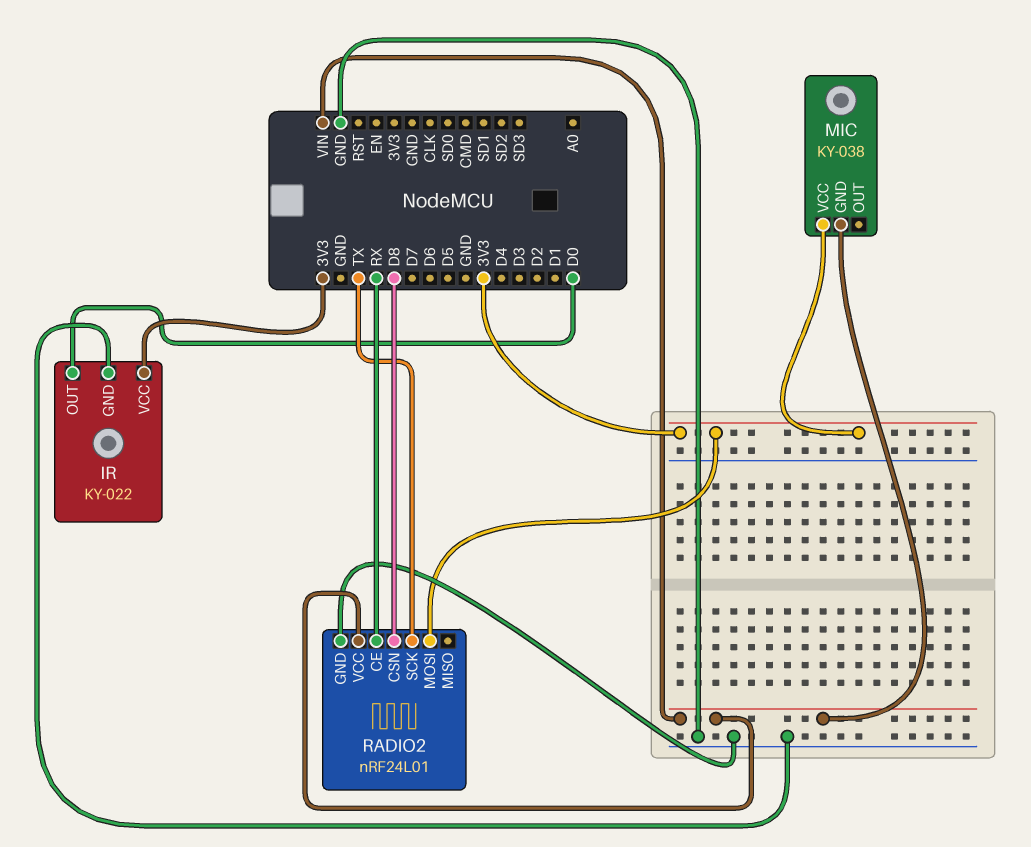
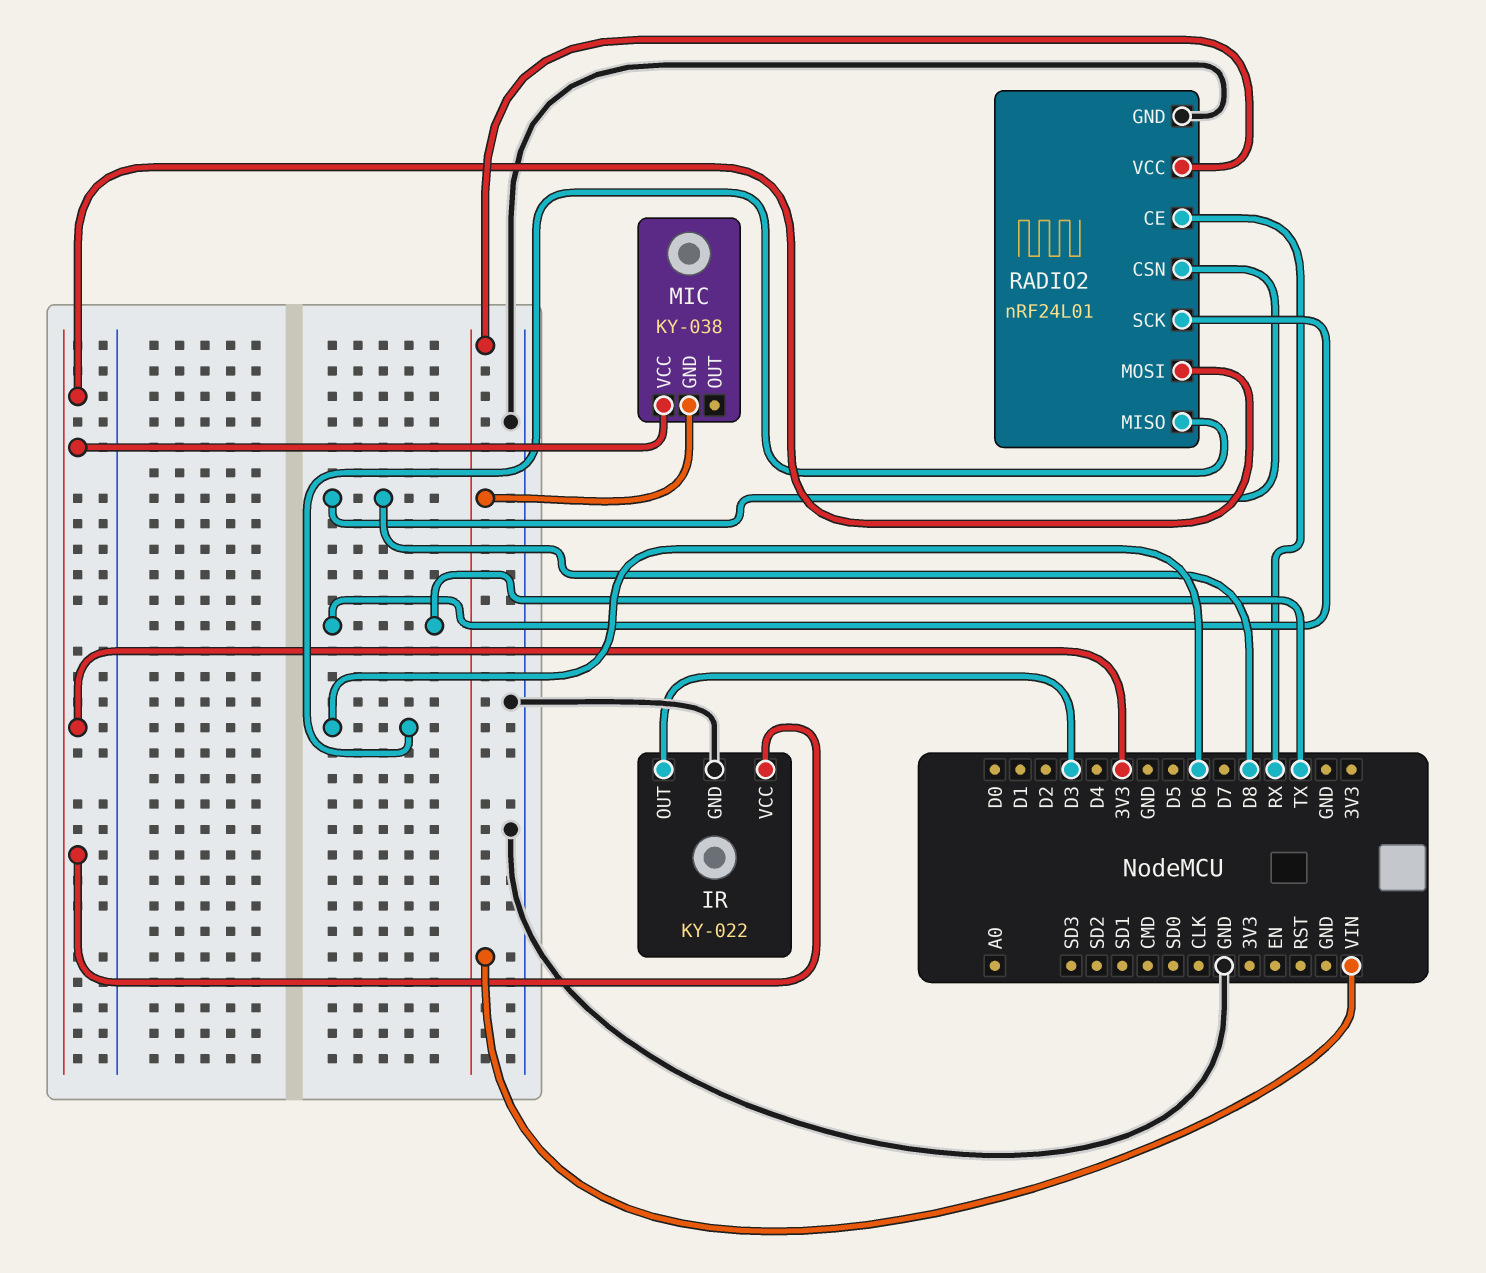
IR pin OUT: D0 -> D3
RADIO2 pin MISO: none -> D6

